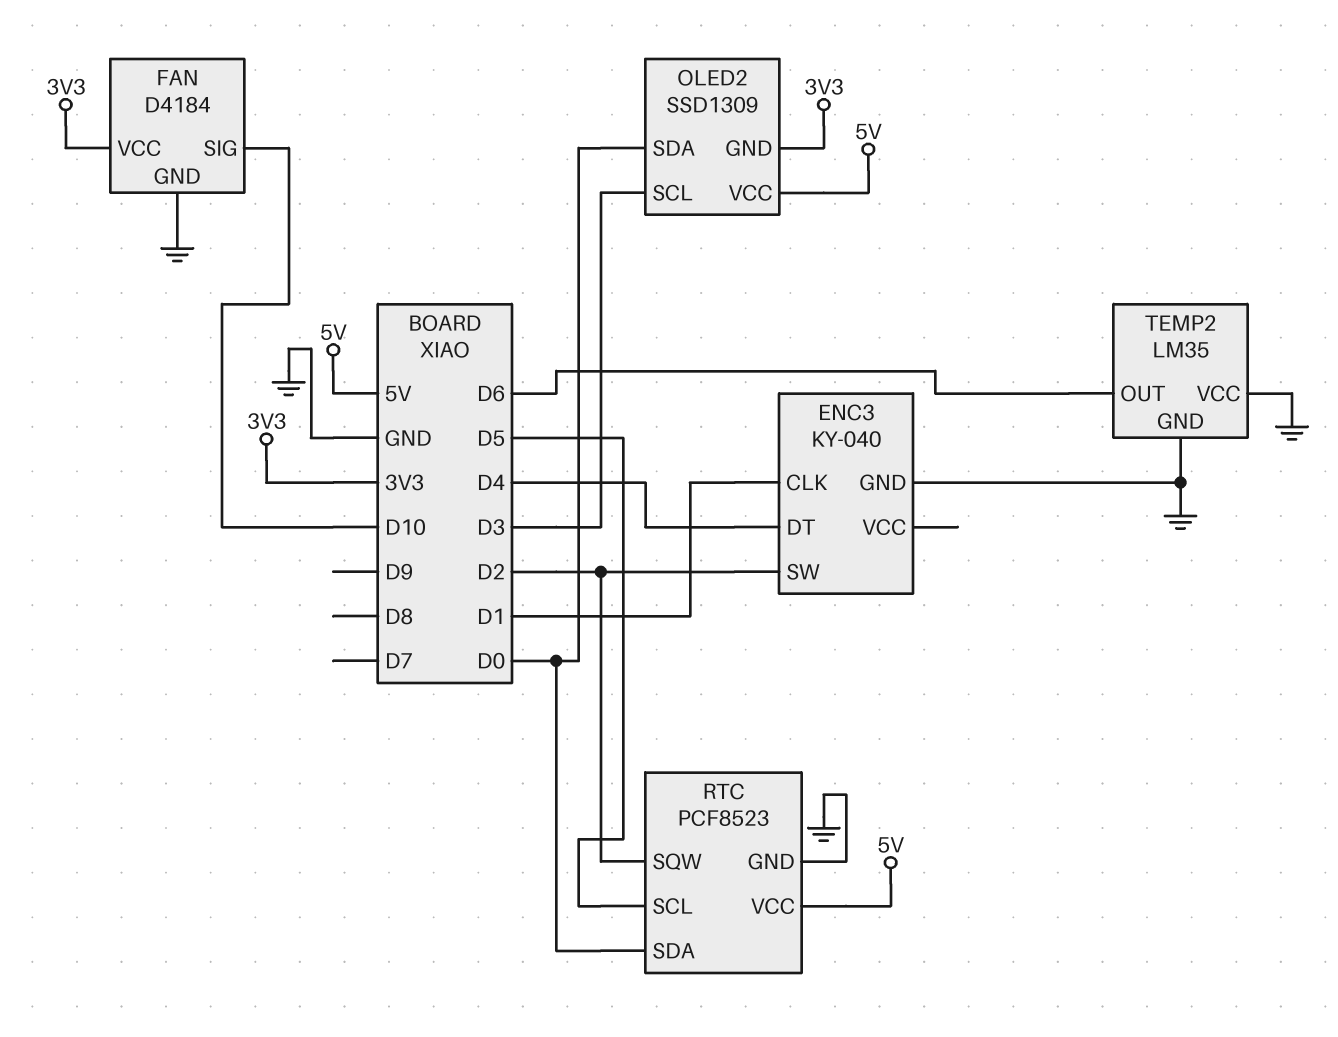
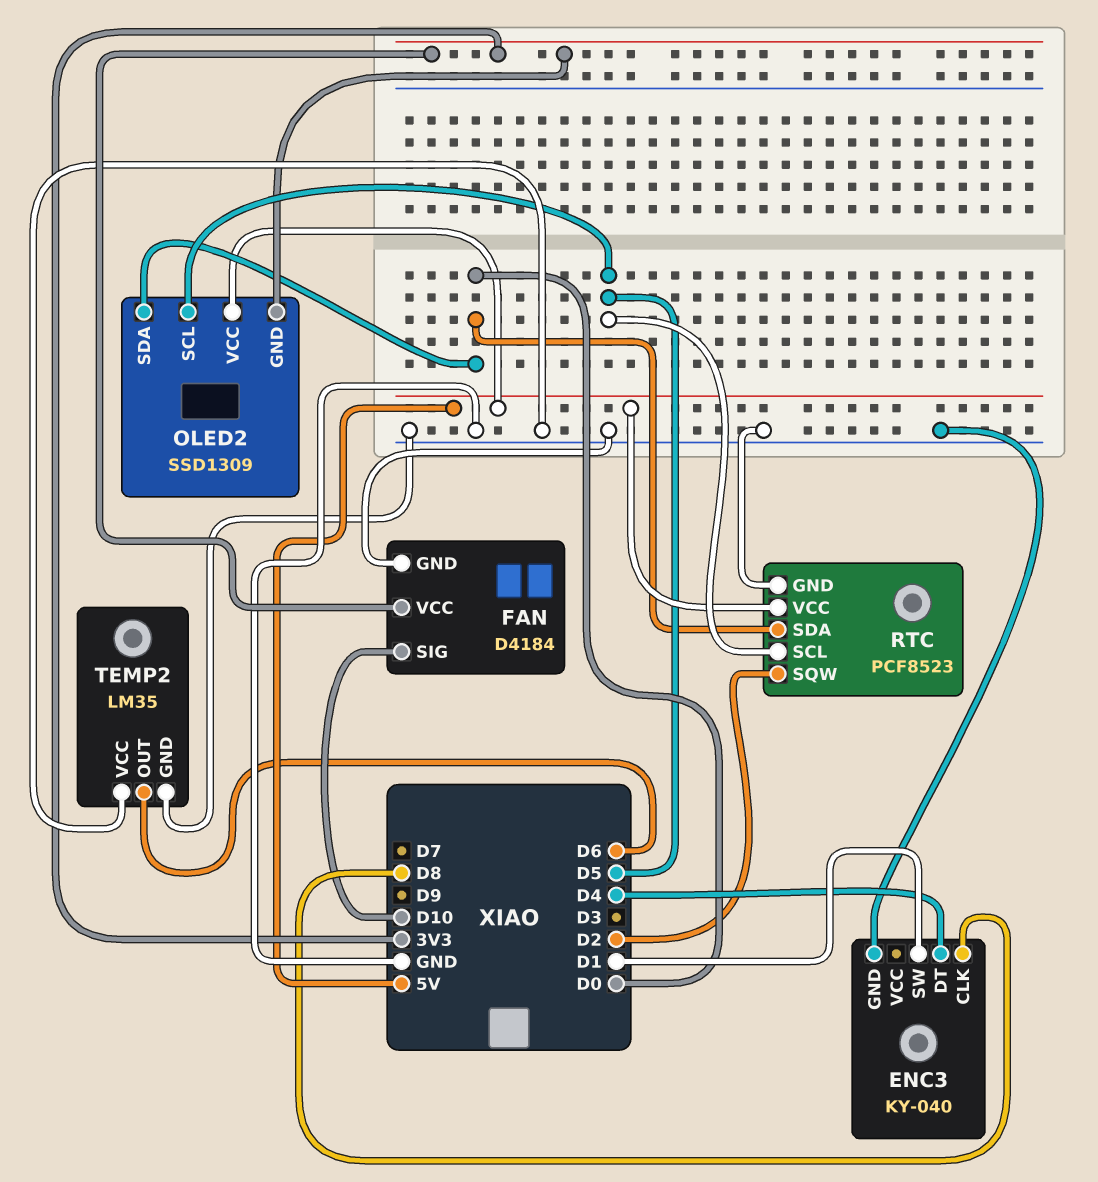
ENC3 pin CLK: D1 -> D8
ENC3 pin SW: D2 -> D1
OLED2 pin SCL: D3 -> D5

